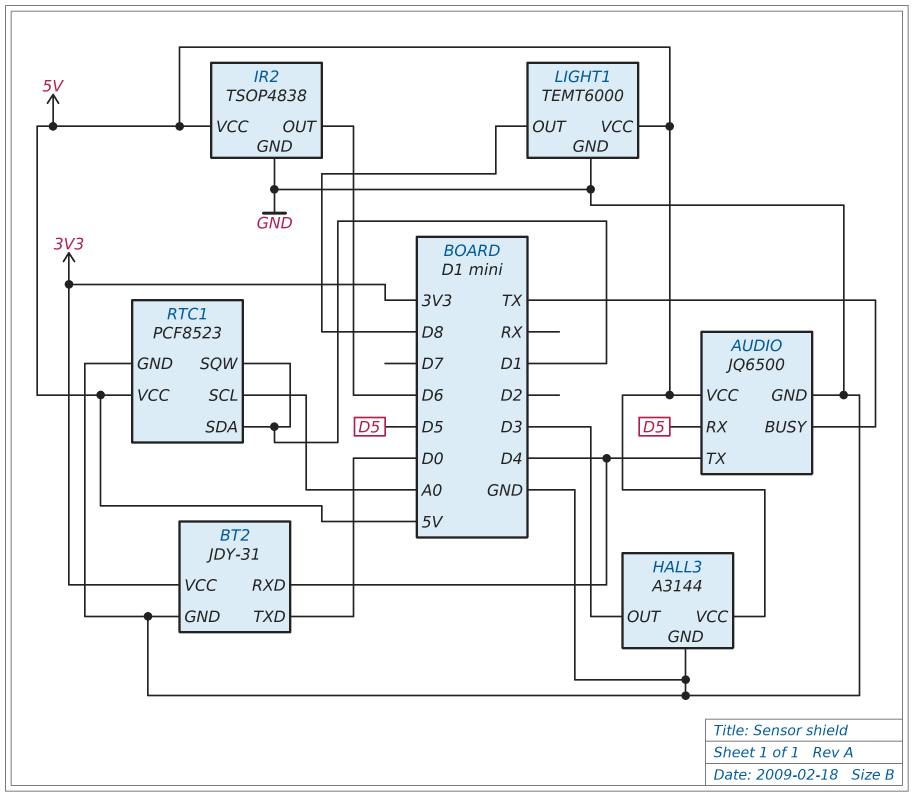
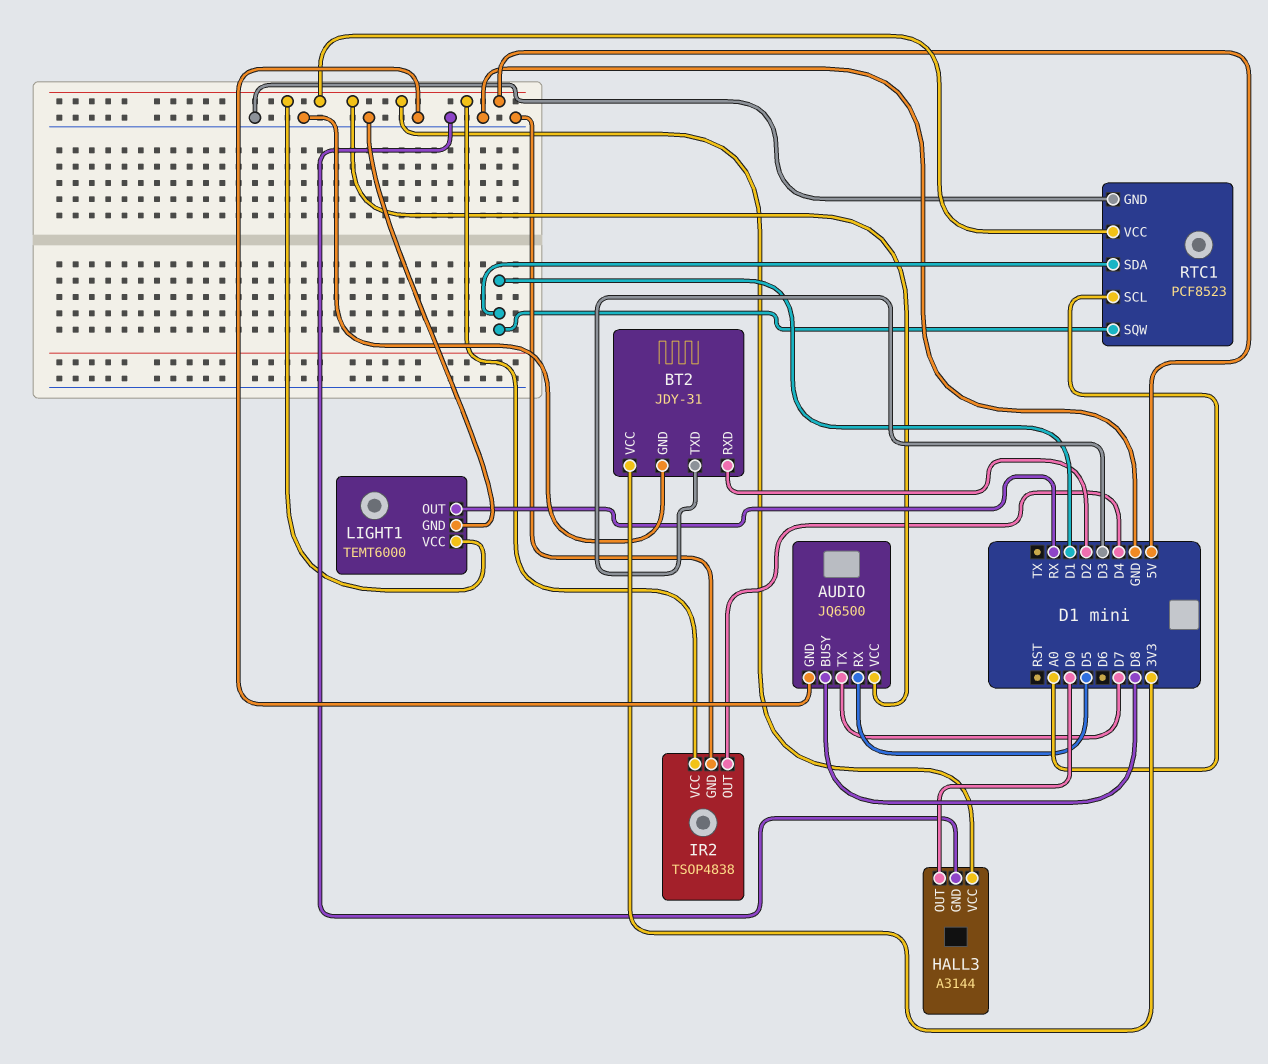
AUDIO pin BUSY: TX -> D8
AUDIO pin TX: D4 -> D7
BT2 pin RXD: D4 -> D2
BT2 pin TXD: D0 -> D3
HALL3 pin OUT: D3 -> D0
IR2 pin OUT: D6 -> D4
LIGHT1 pin OUT: D8 -> RX

